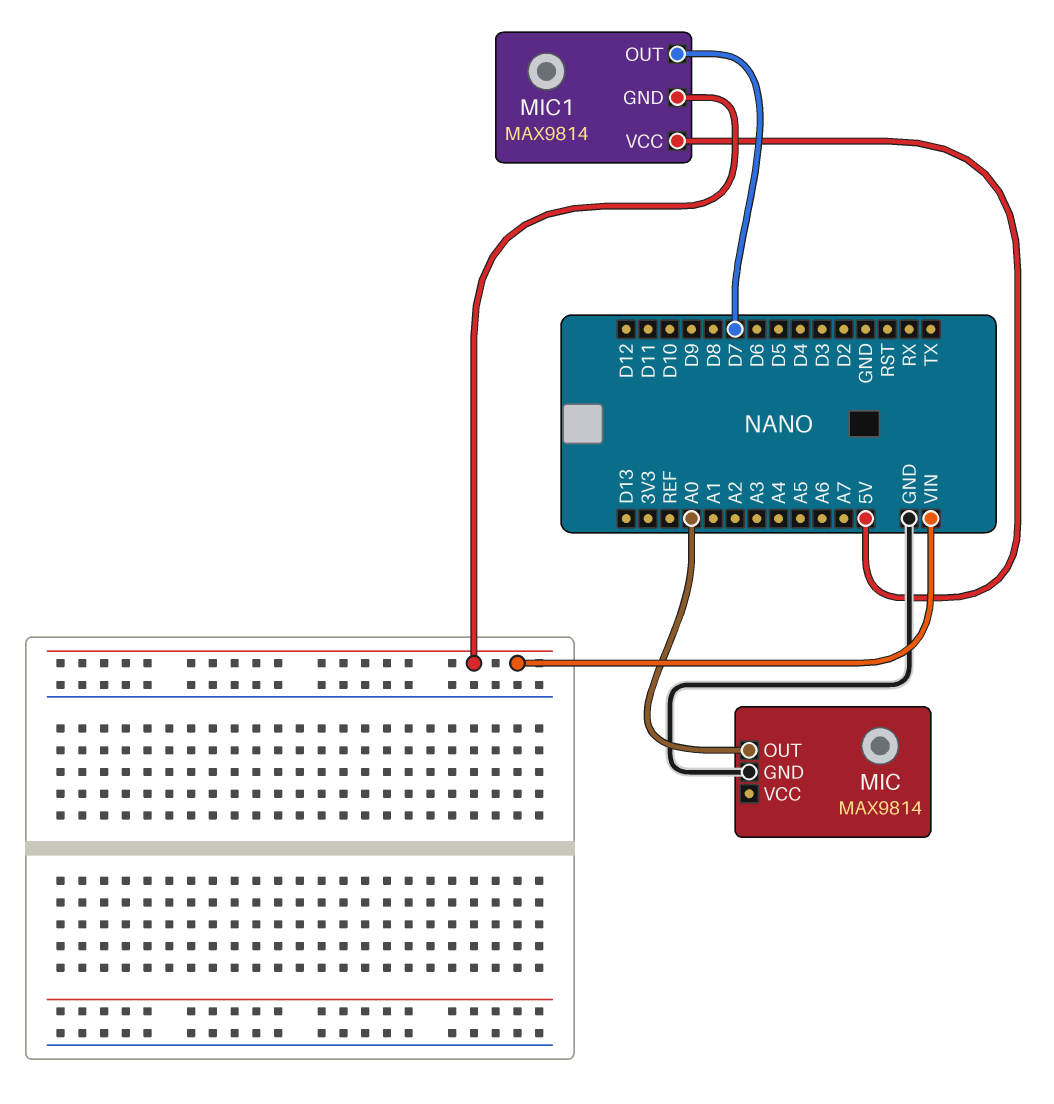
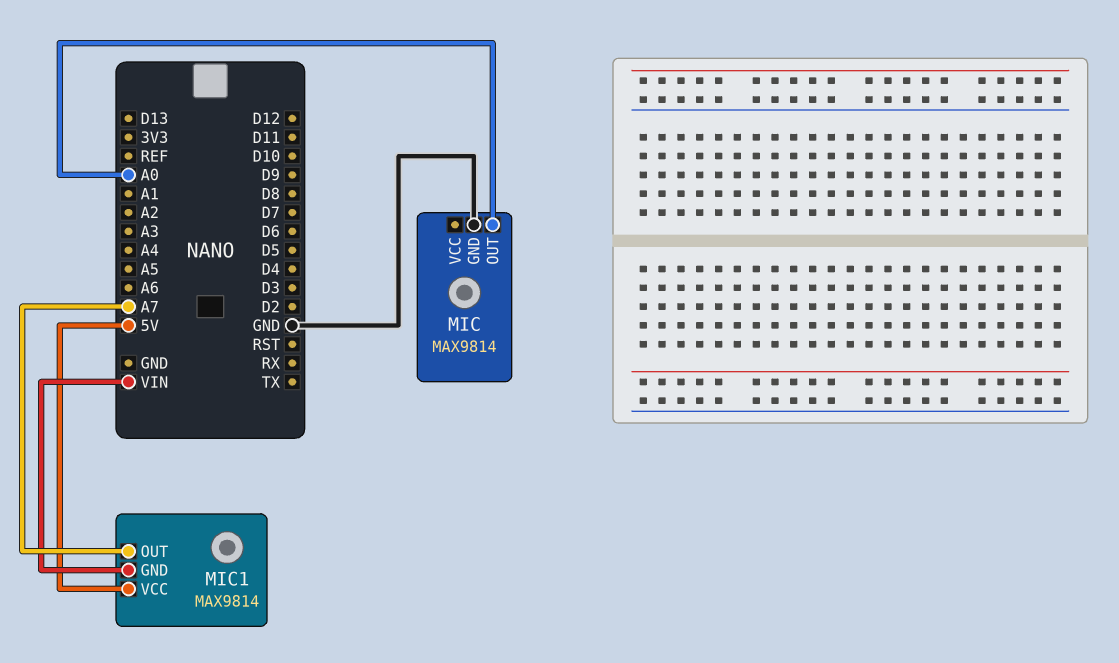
MIC1 pin OUT: D7 -> A7

